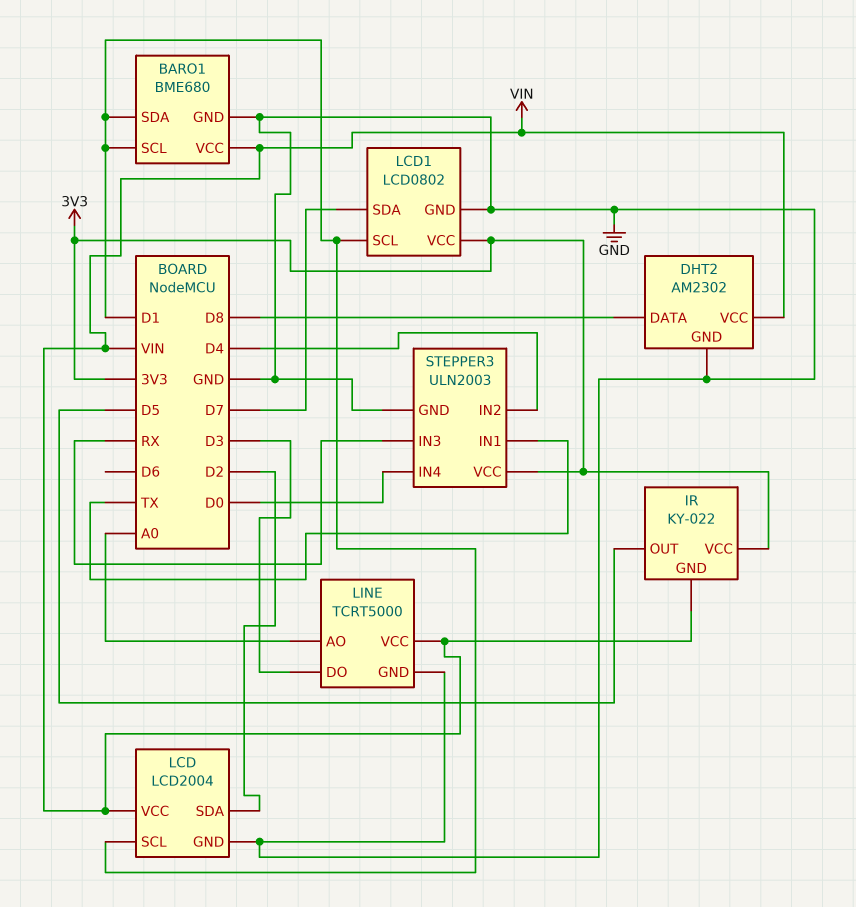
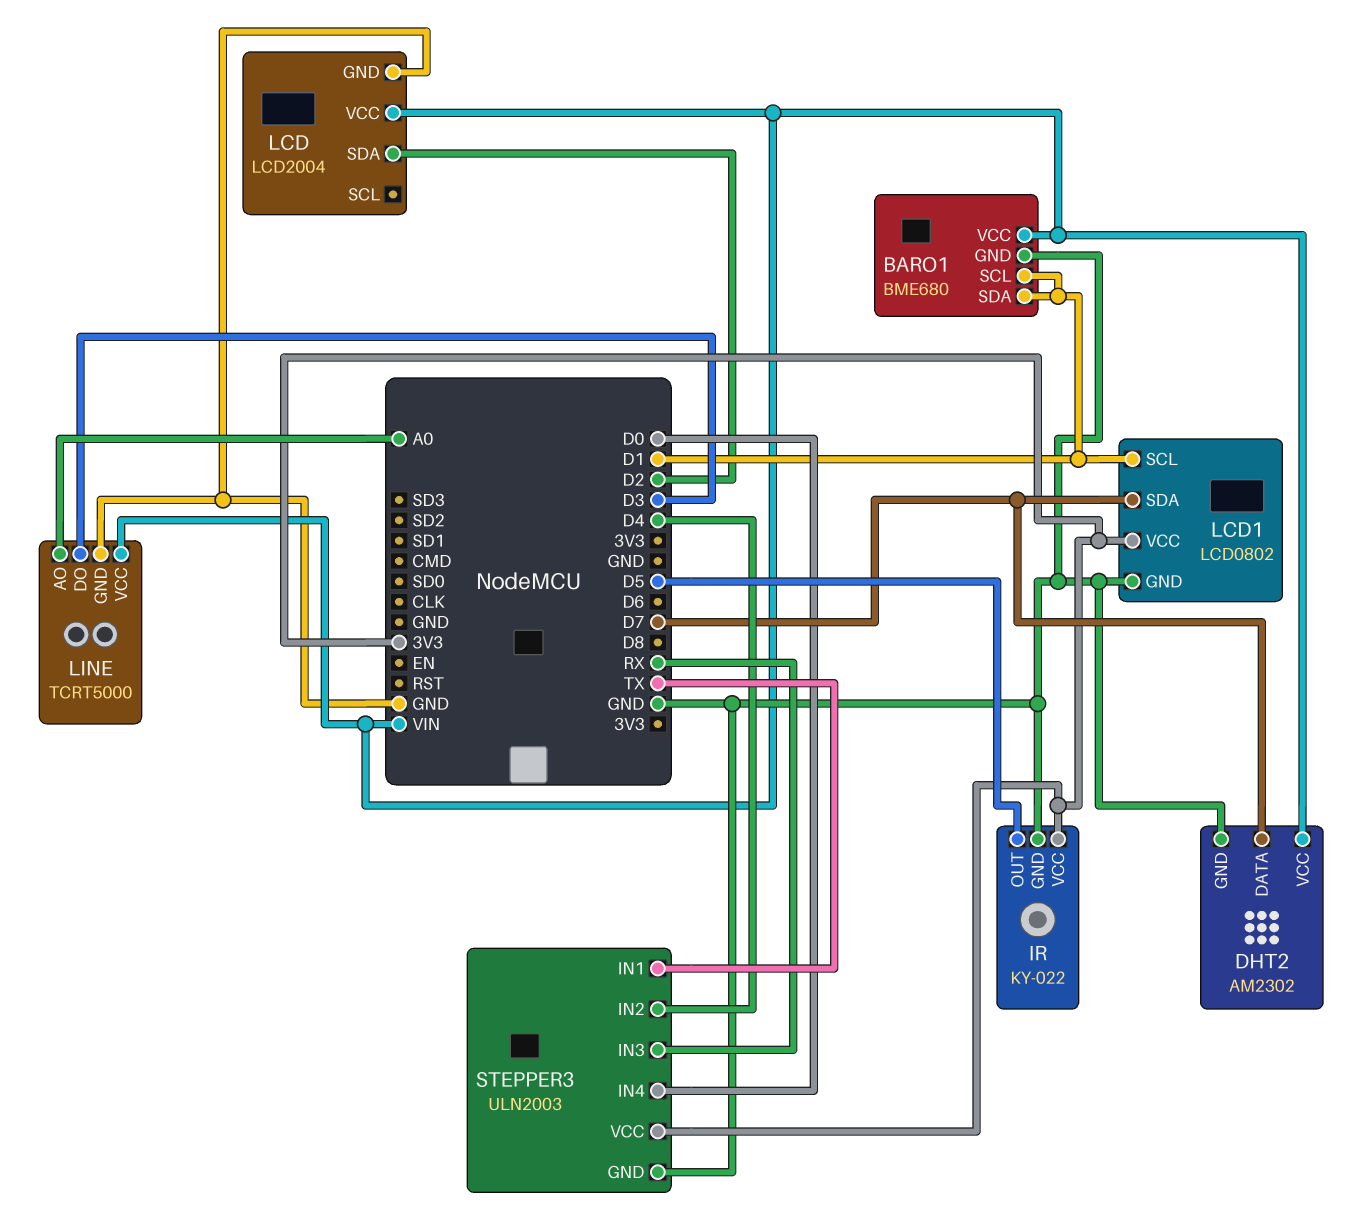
DHT2 pin DATA: D8 -> D7
IR pin GND: VIN -> GND
LCD pin SCL: D1 -> none

